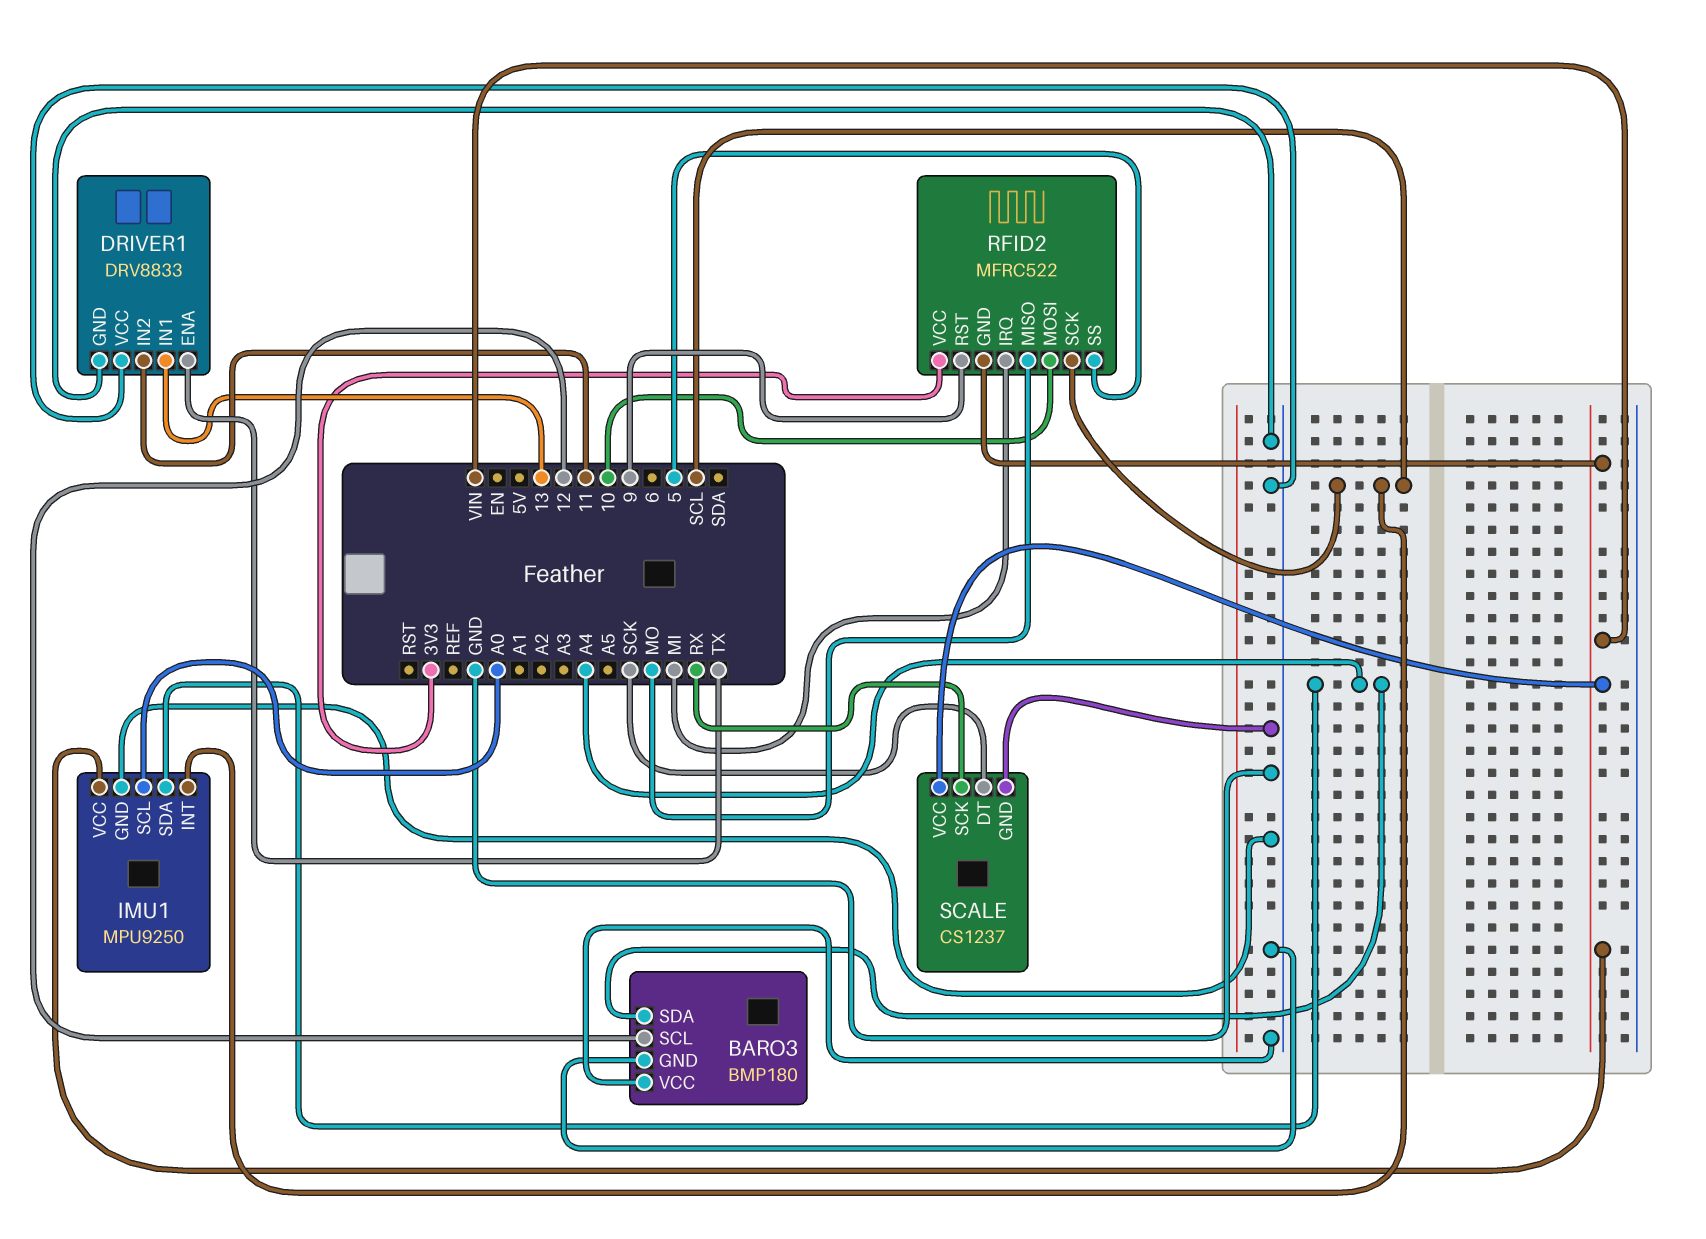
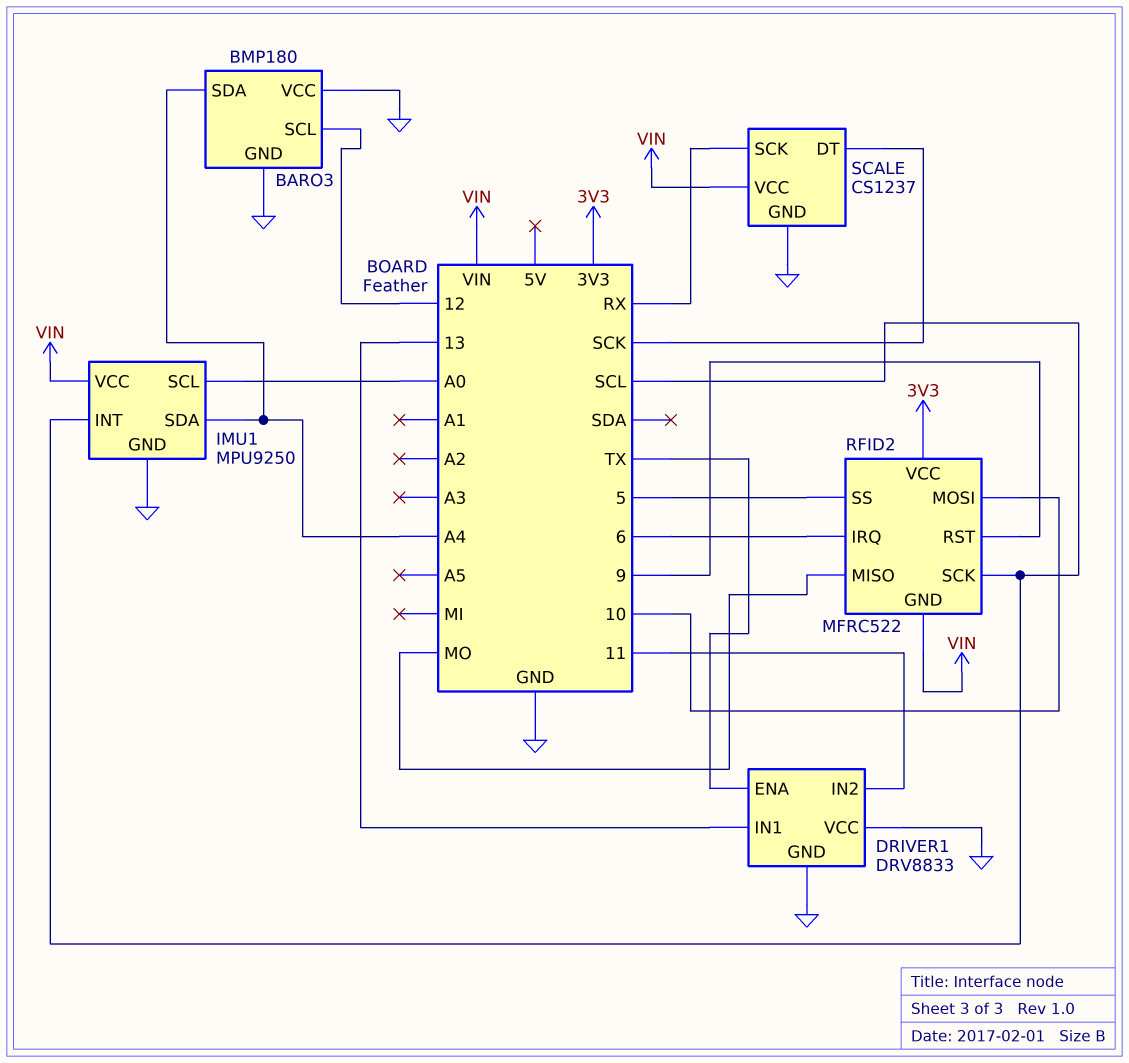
RFID2 pin IRQ: MI -> 6

